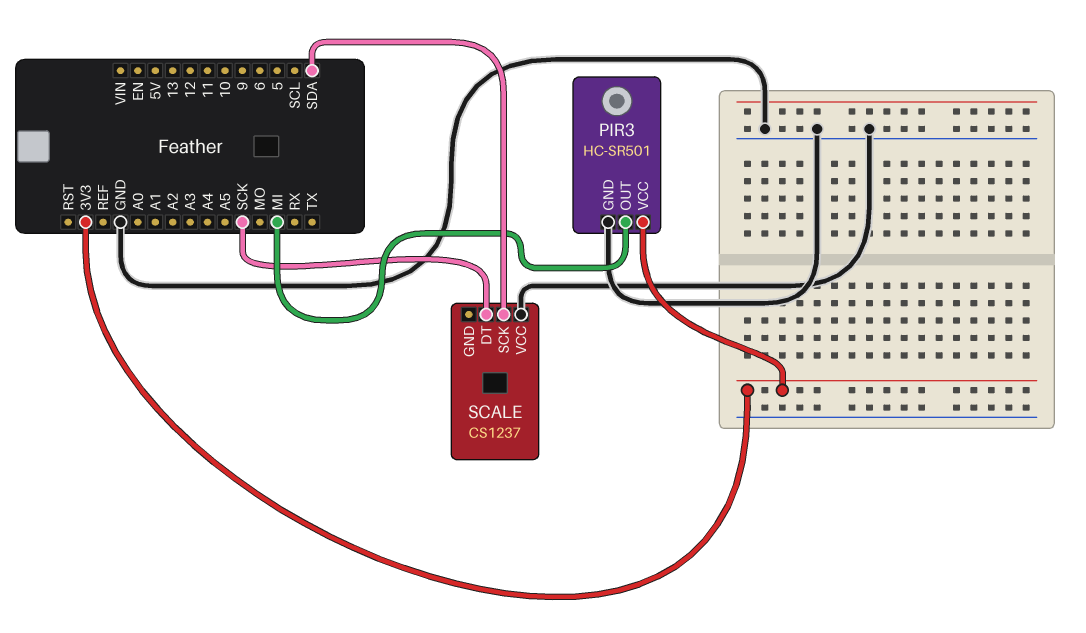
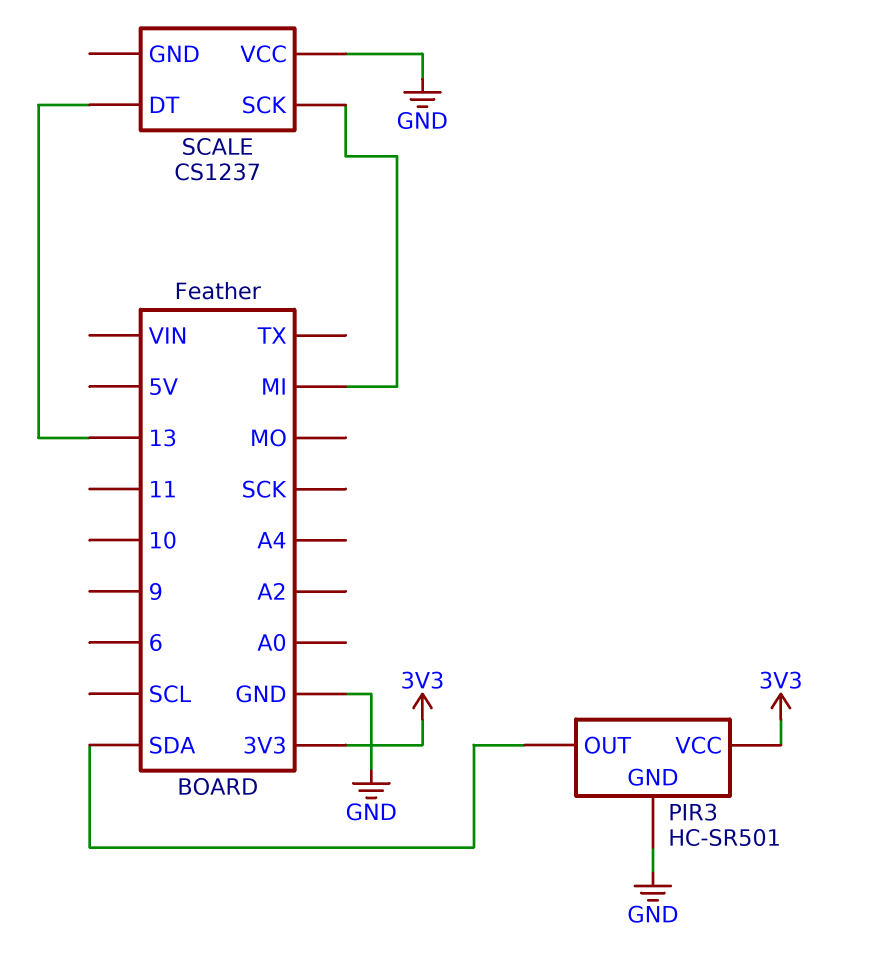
PIR3 pin OUT: MI -> SDA
SCALE pin DT: SCK -> 13
SCALE pin SCK: SDA -> MI

